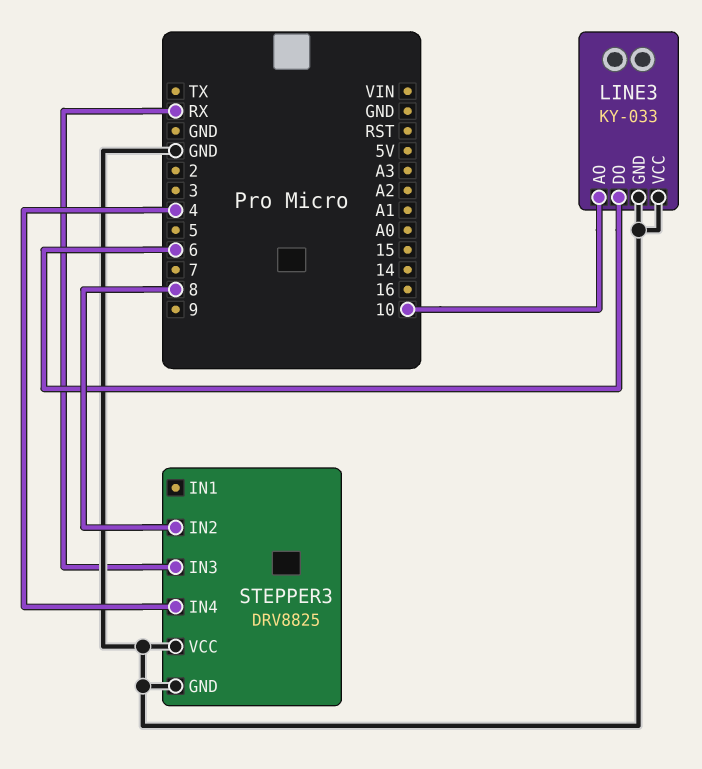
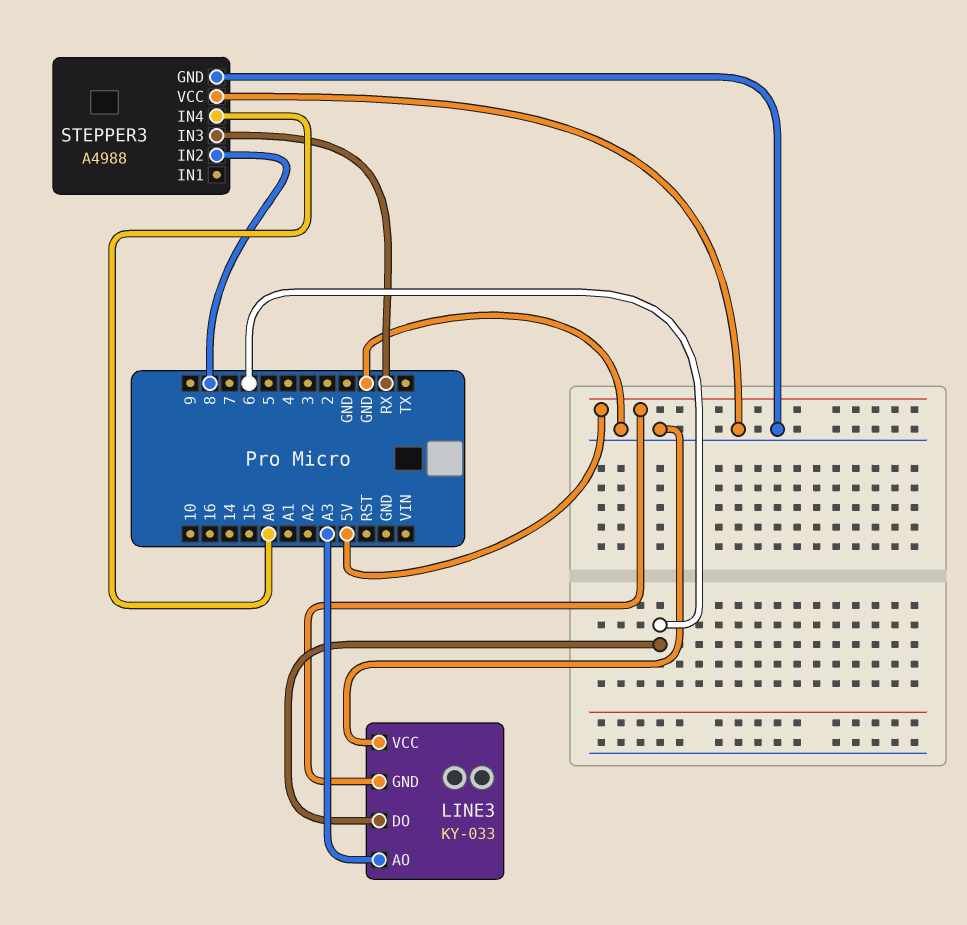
LINE3 pin AO: 10 -> A3
LINE3 pin GND: GND -> 5V
STEPPER3: DRV8825 -> A4988
STEPPER3 pin IN4: 4 -> A0

